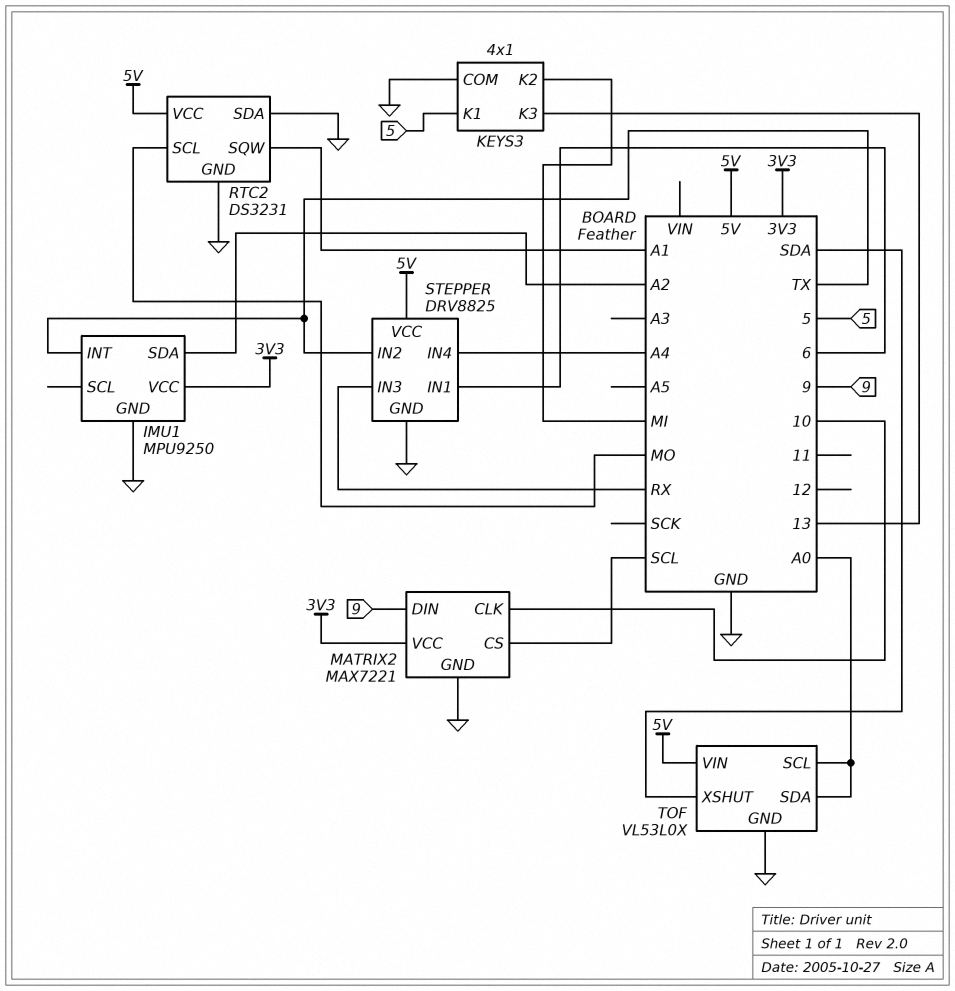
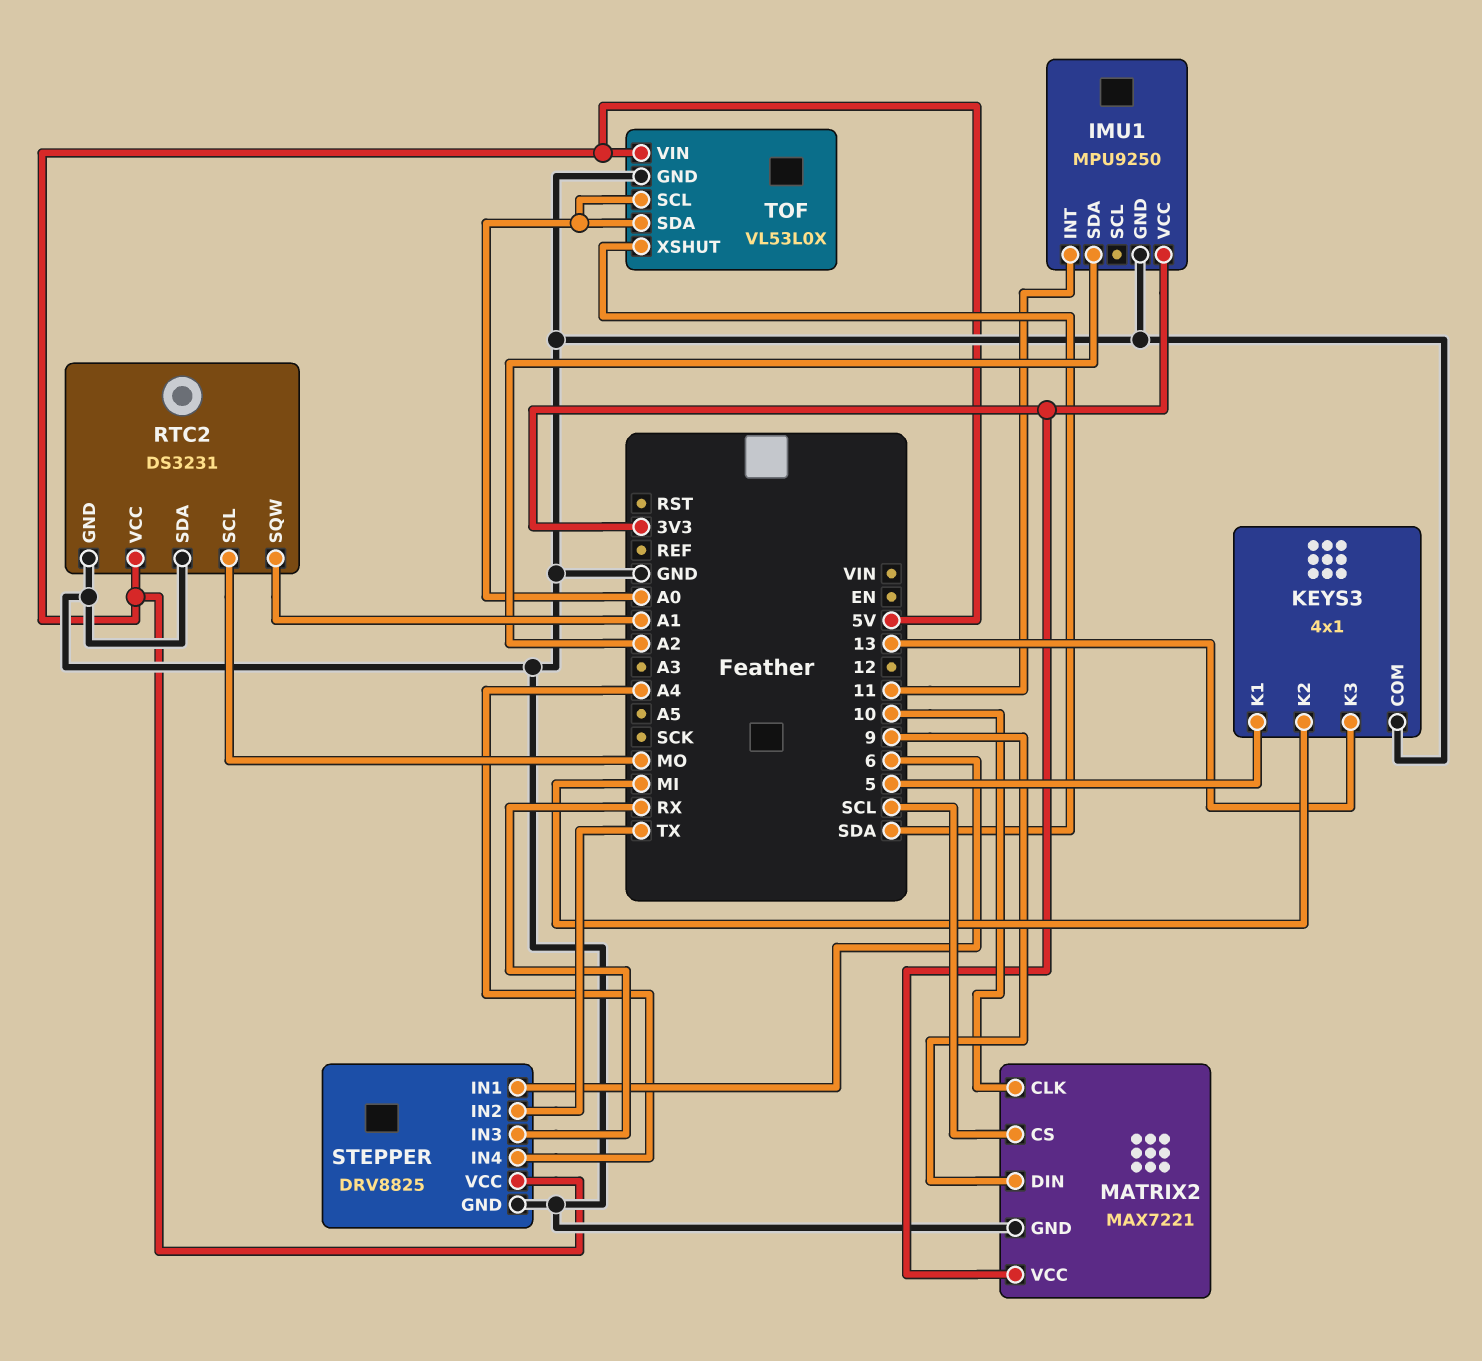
IMU1 pin INT: TX -> 11

